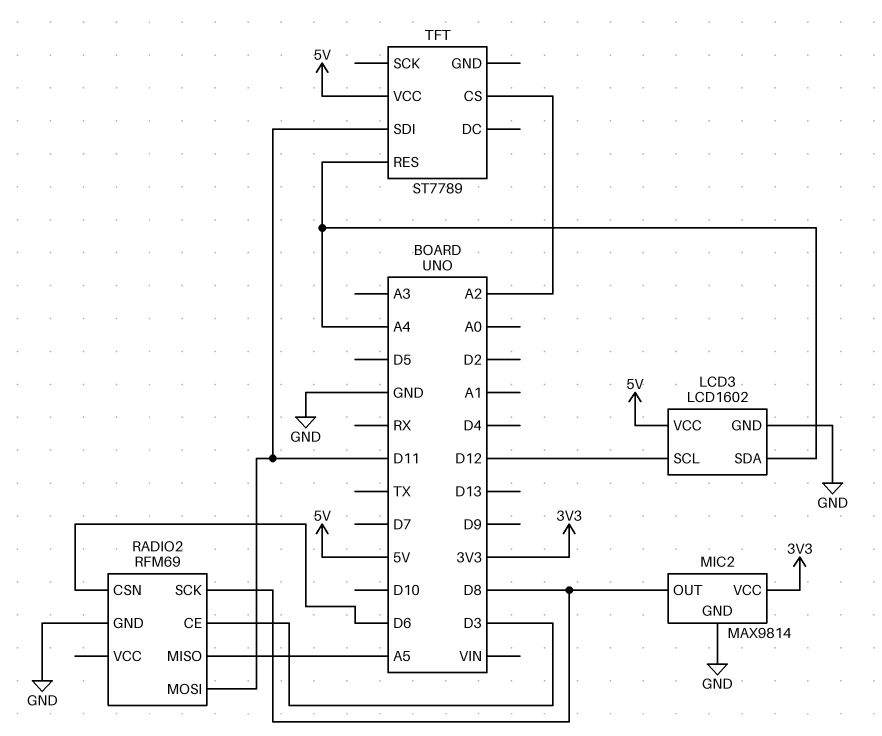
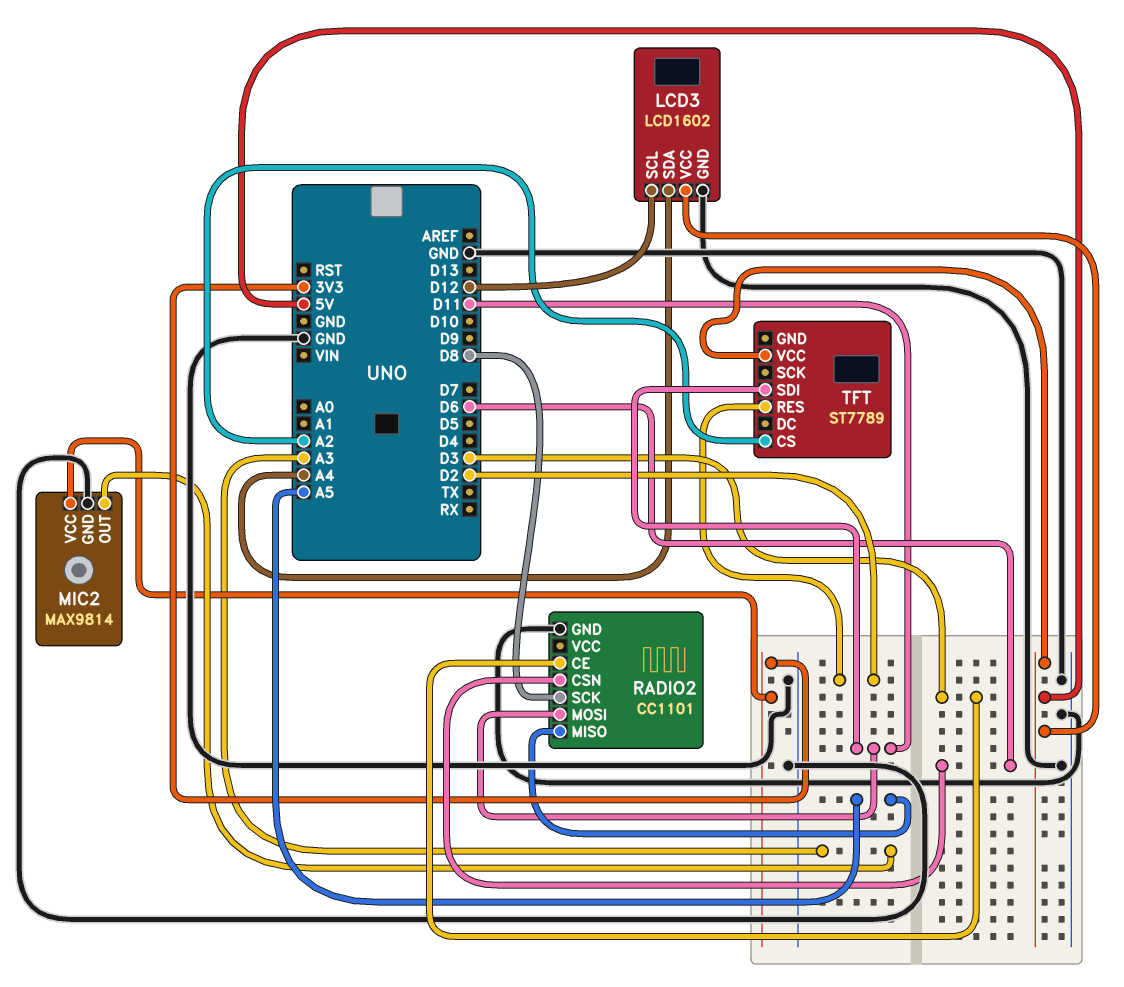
MIC2 pin OUT: D8 -> A3
RADIO2: RFM69 -> CC1101
TFT pin RES: A4 -> D2

